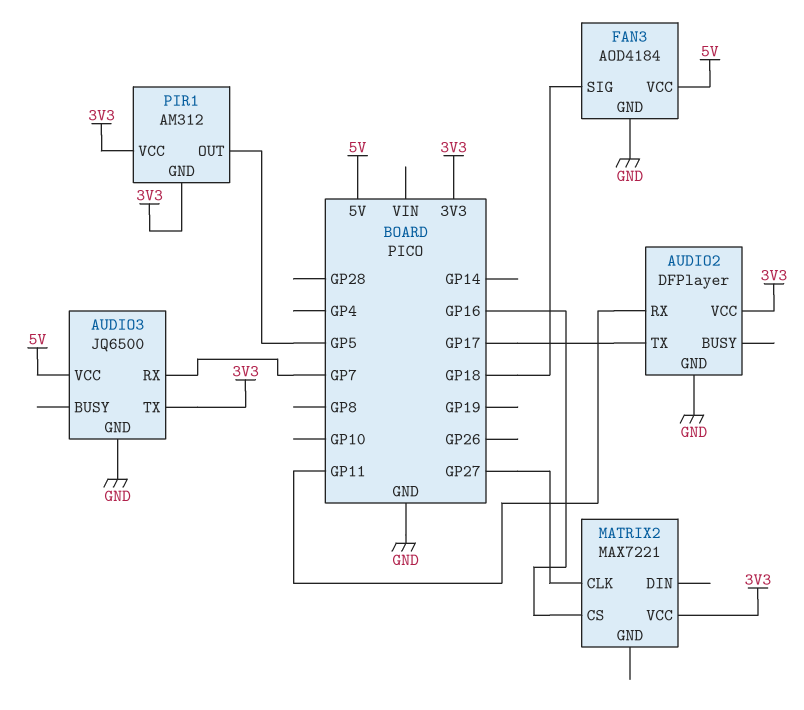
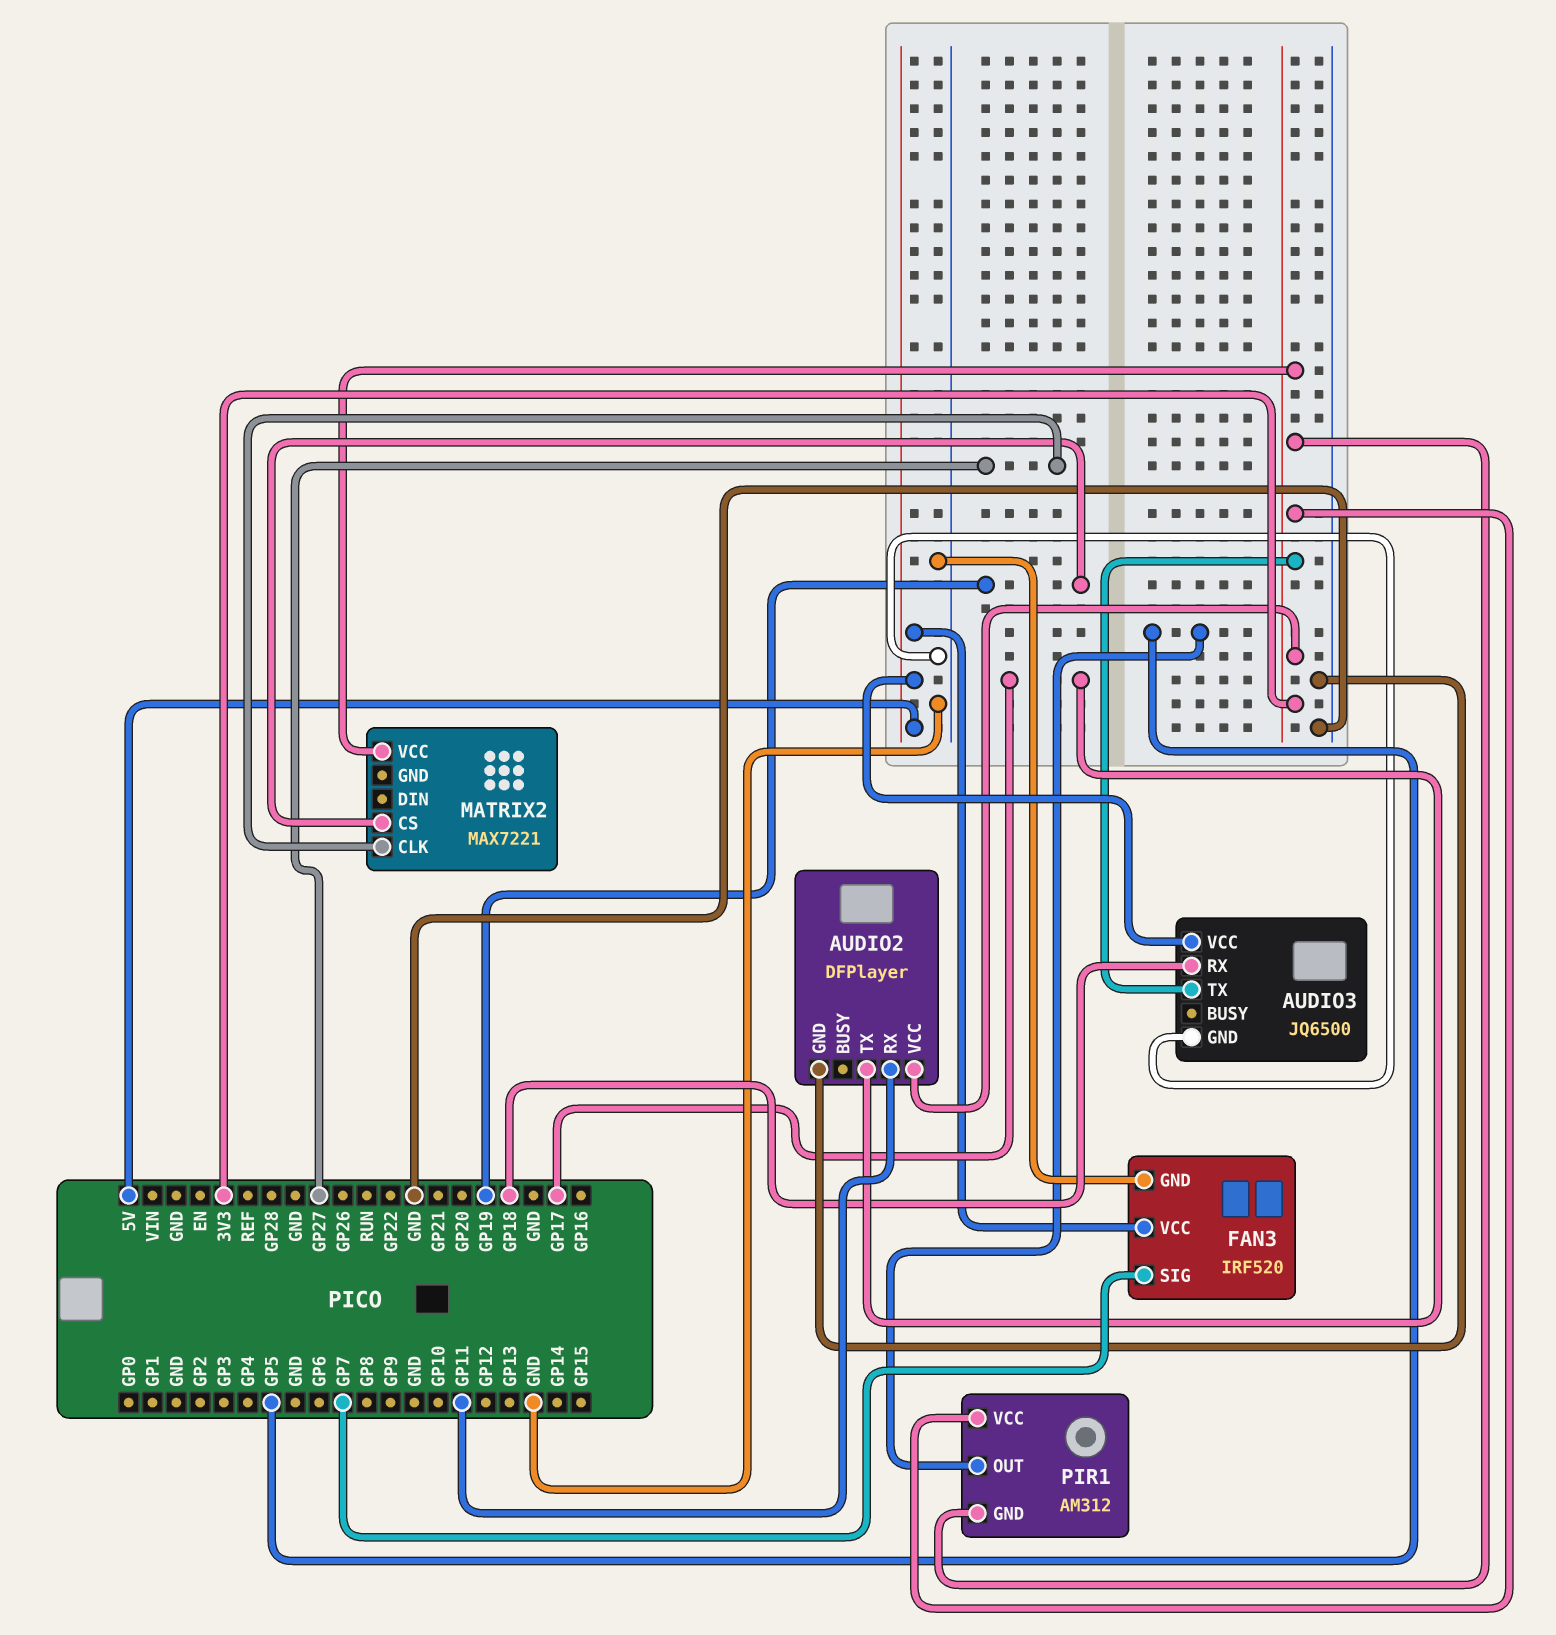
AUDIO3 pin RX: GP7 -> GP18
FAN3: AOD4184 -> IRF520
FAN3 pin SIG: GP18 -> GP7
MATRIX2 pin CS: GP16 -> GP19

